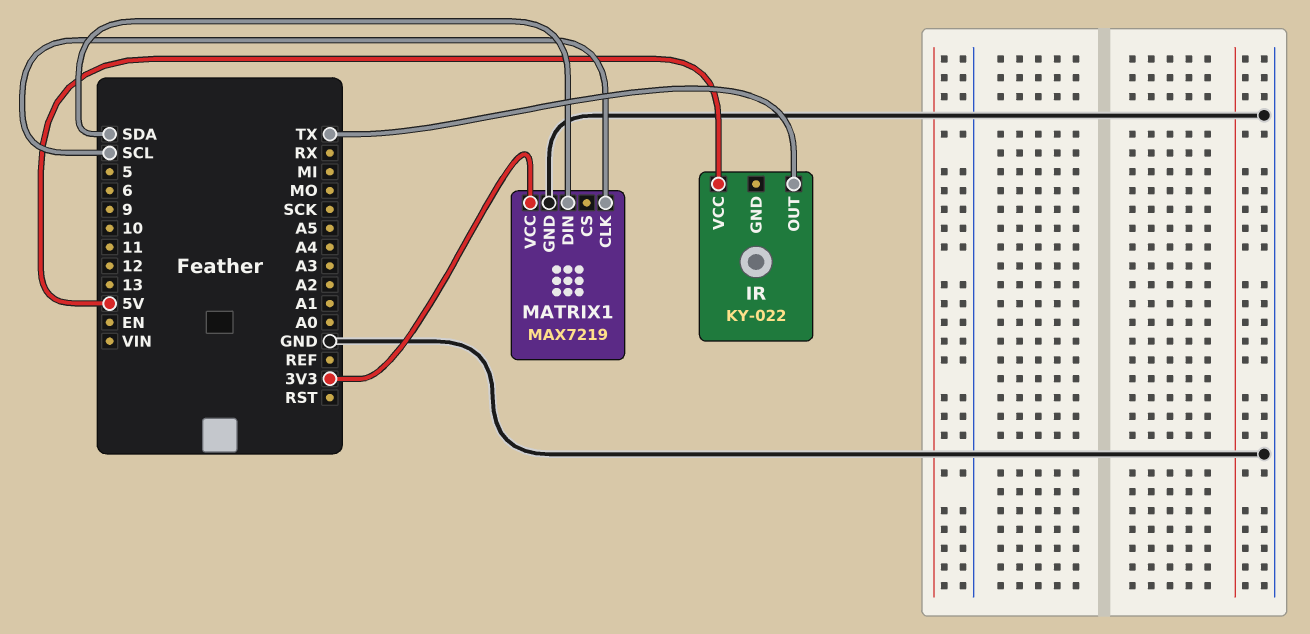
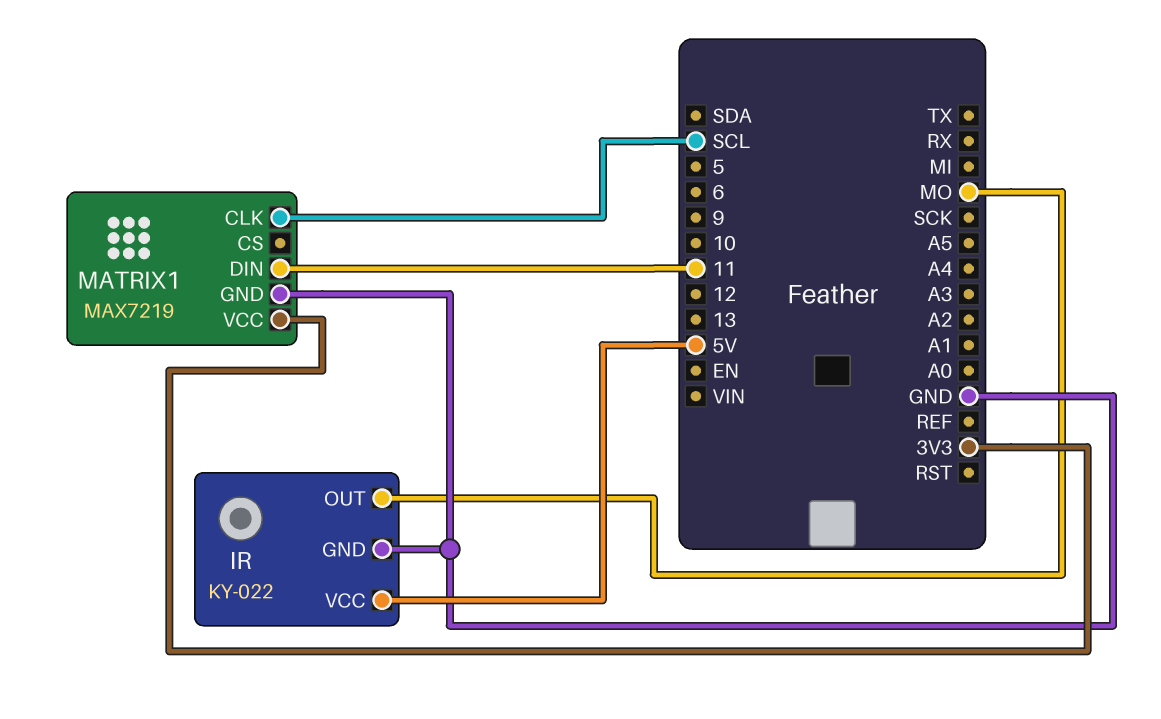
IR pin GND: none -> GND
IR pin OUT: TX -> MO
MATRIX1 pin DIN: SDA -> 11

